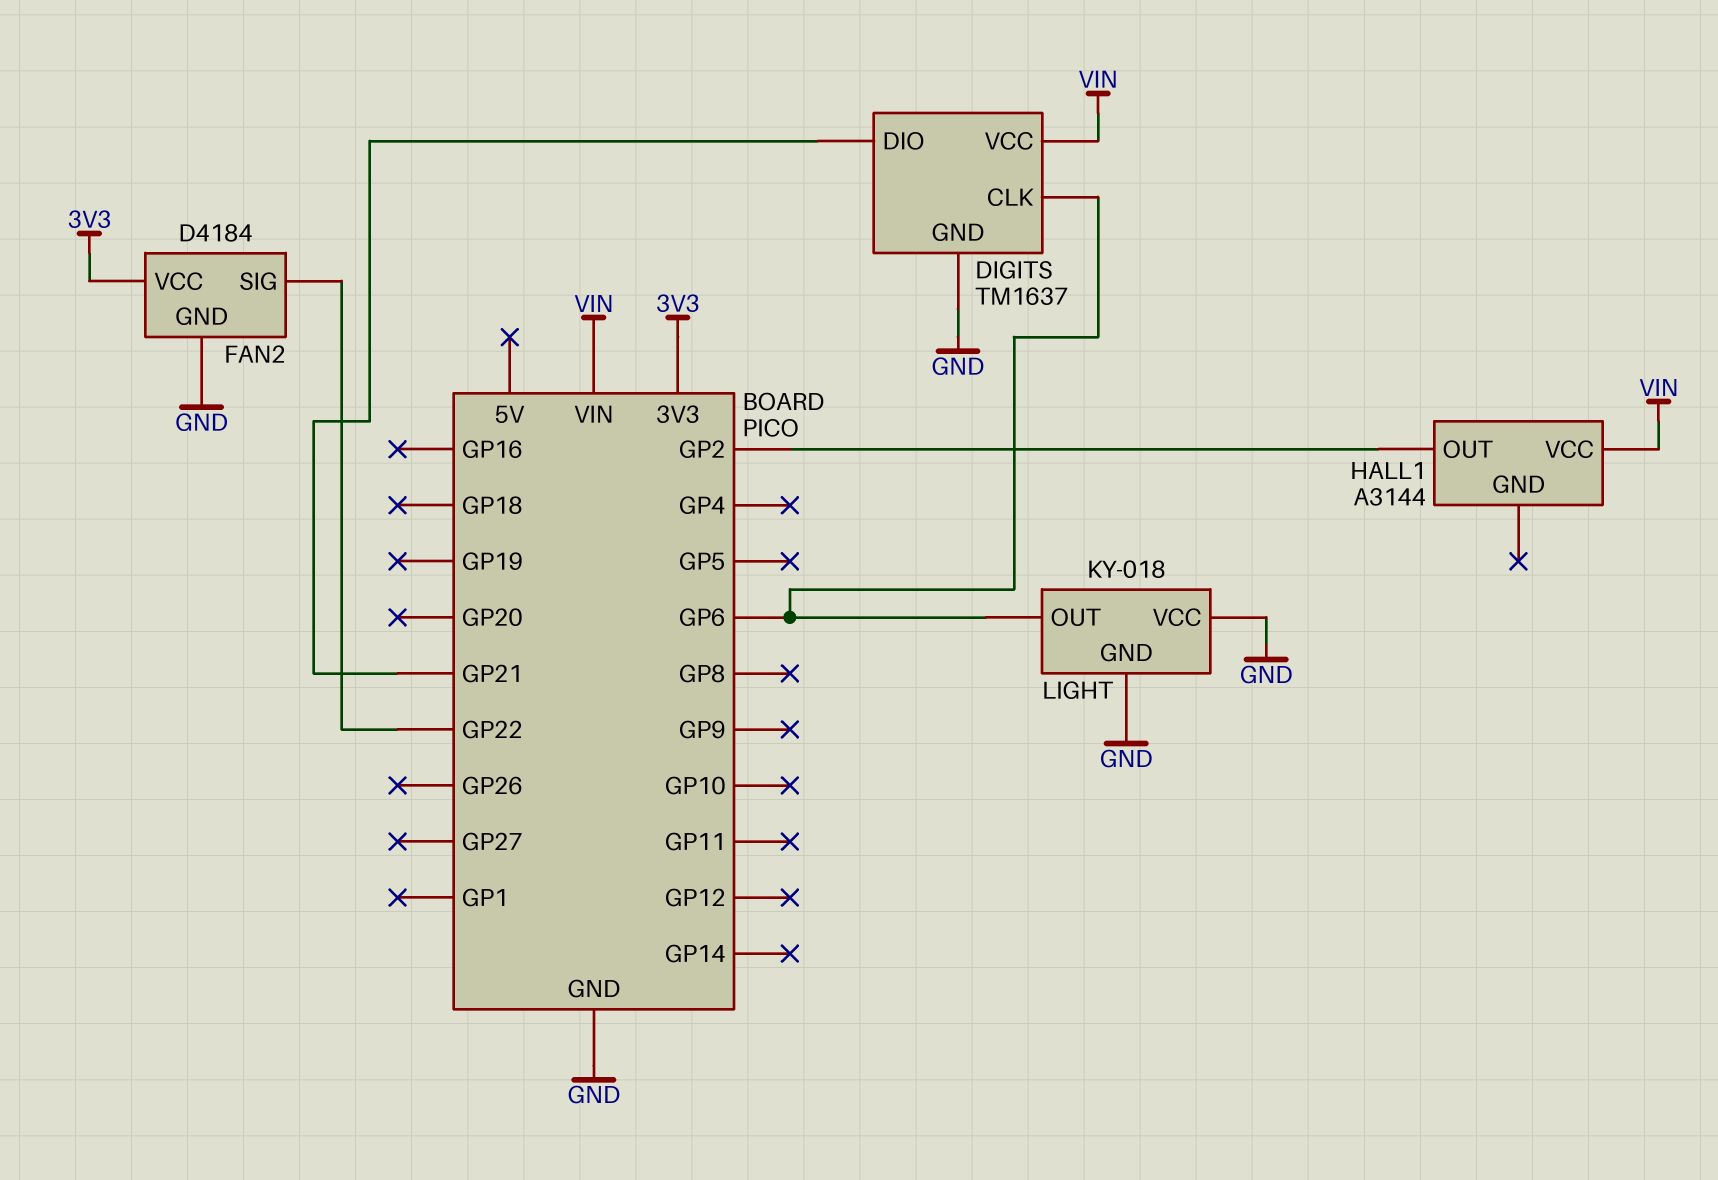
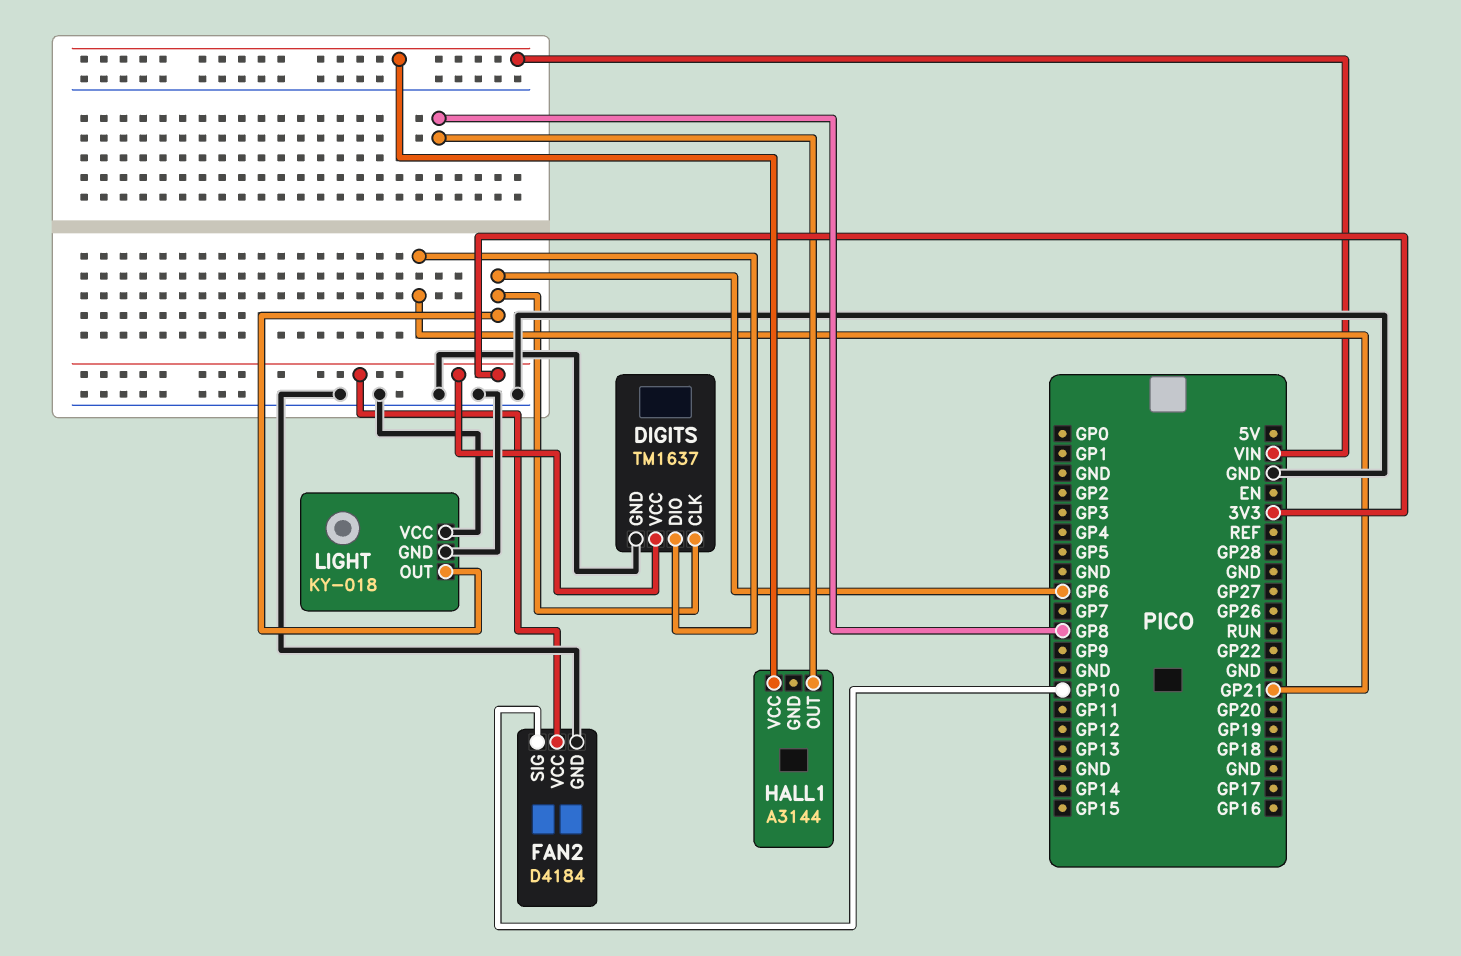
DIGITS pin VCC: VIN -> 3V3
FAN2 pin SIG: GP22 -> GP10
HALL1 pin OUT: GP2 -> GP8

